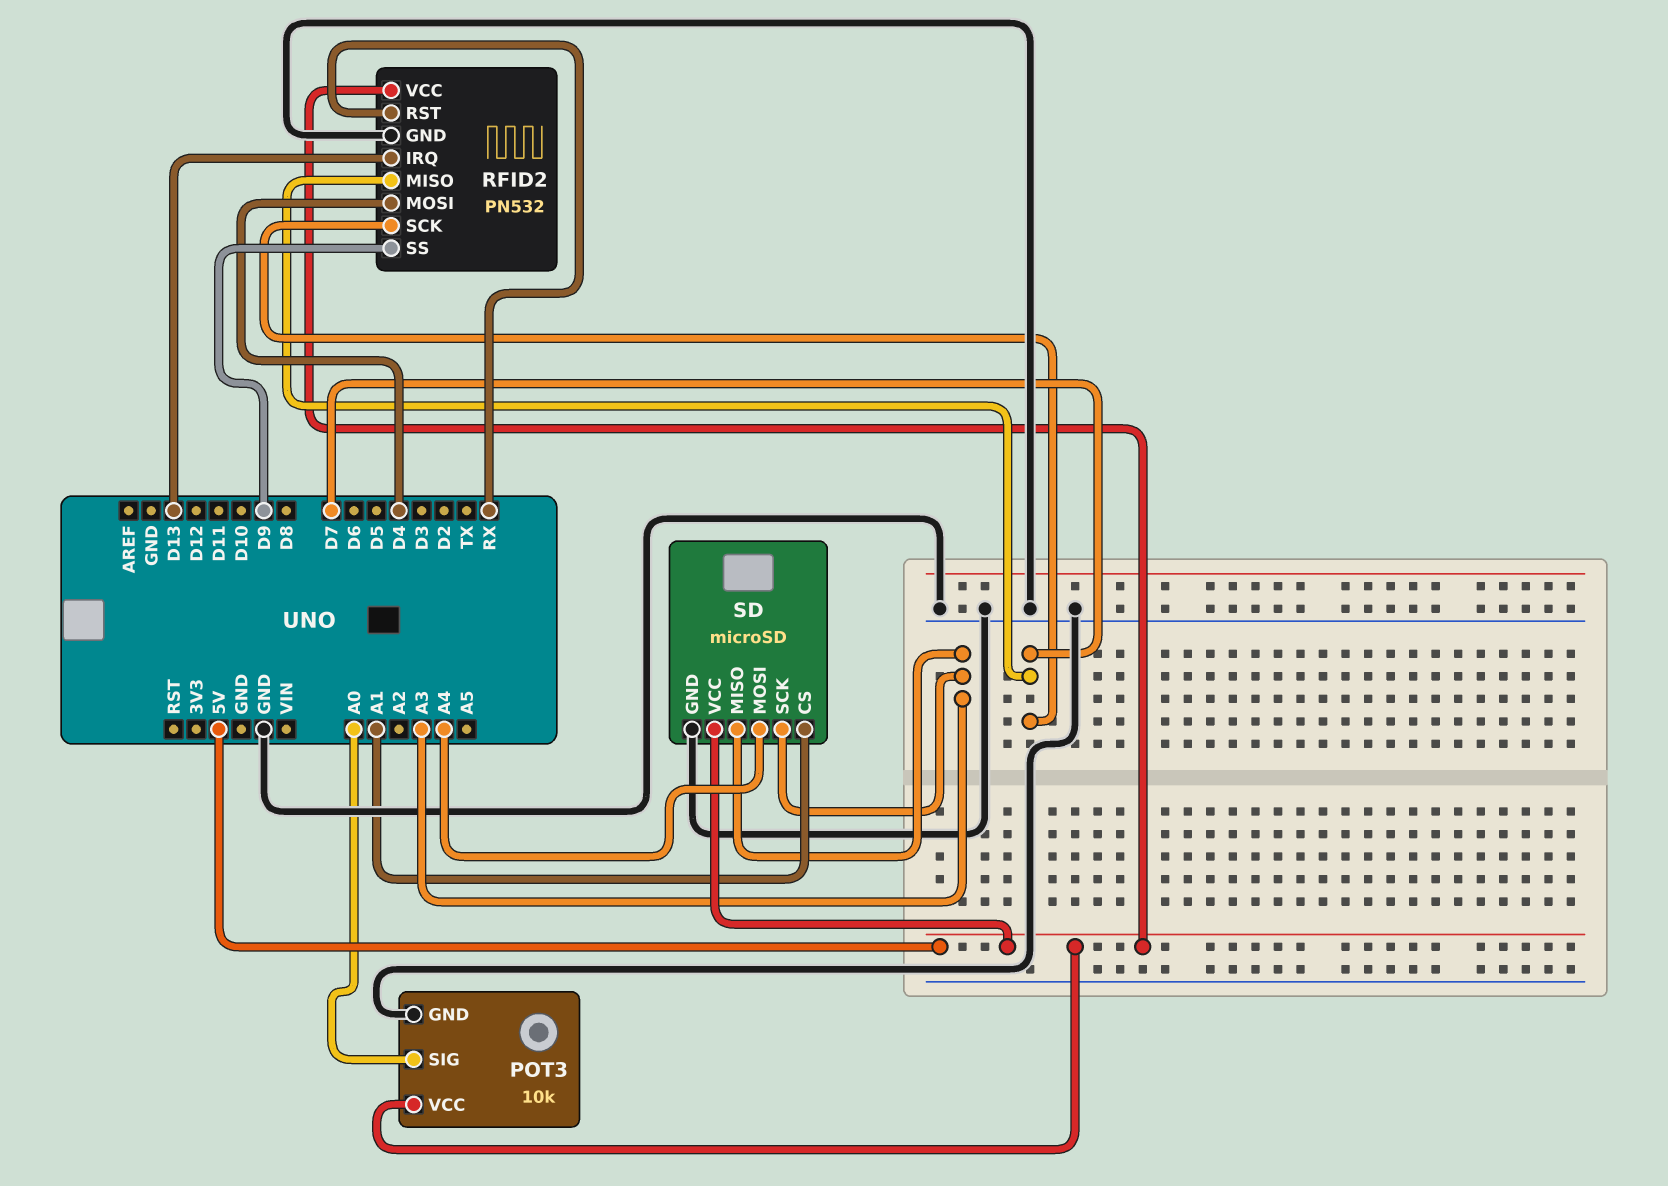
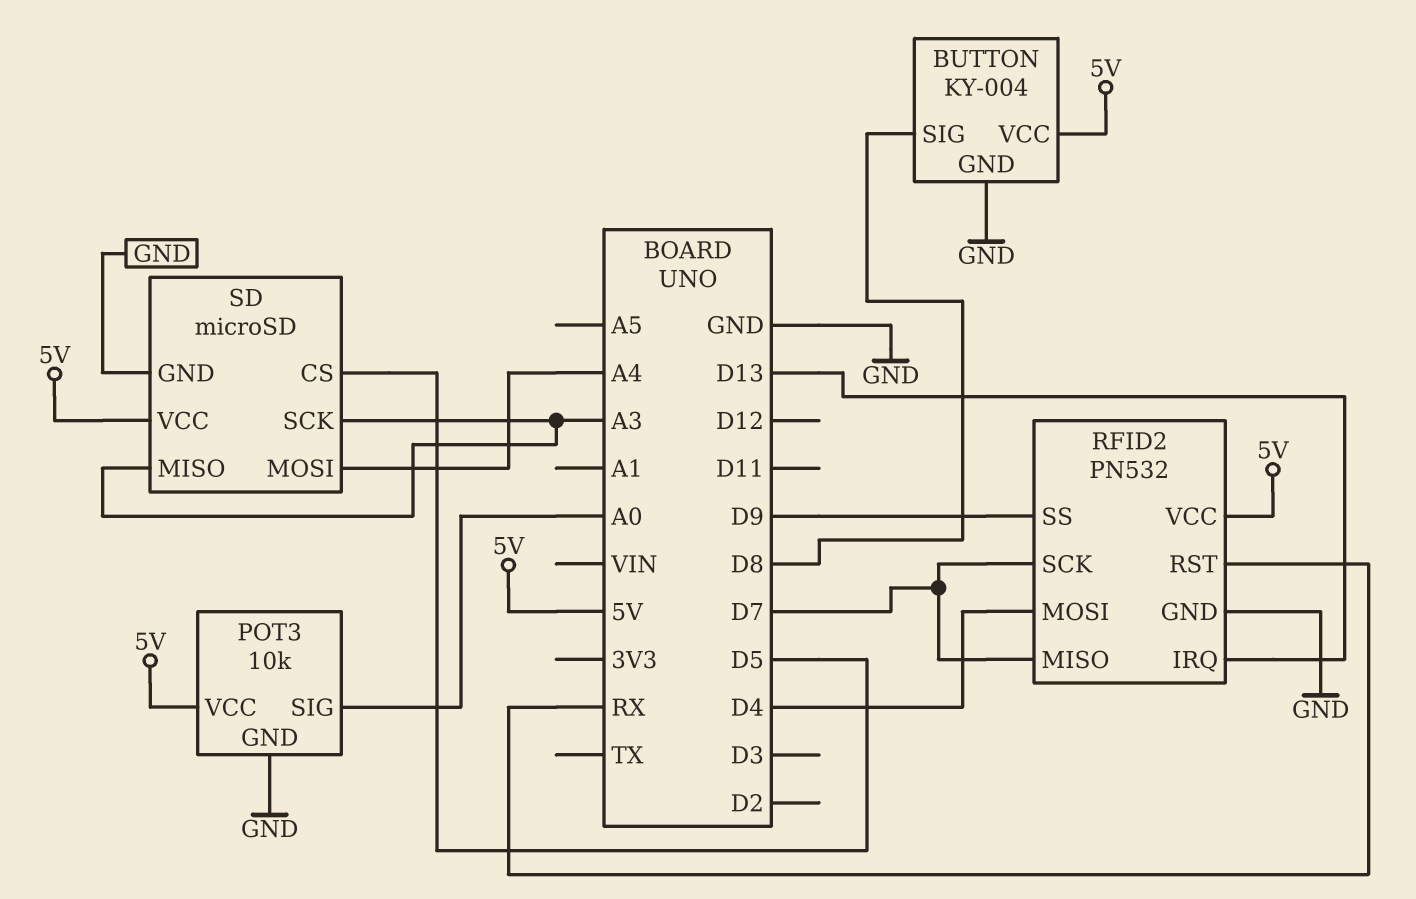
BUTTON: none -> KY-004
BUTTON pin GND: none -> GND
BUTTON pin SIG: none -> D8
BUTTON pin VCC: none -> 5V
SD pin CS: A1 -> D5

